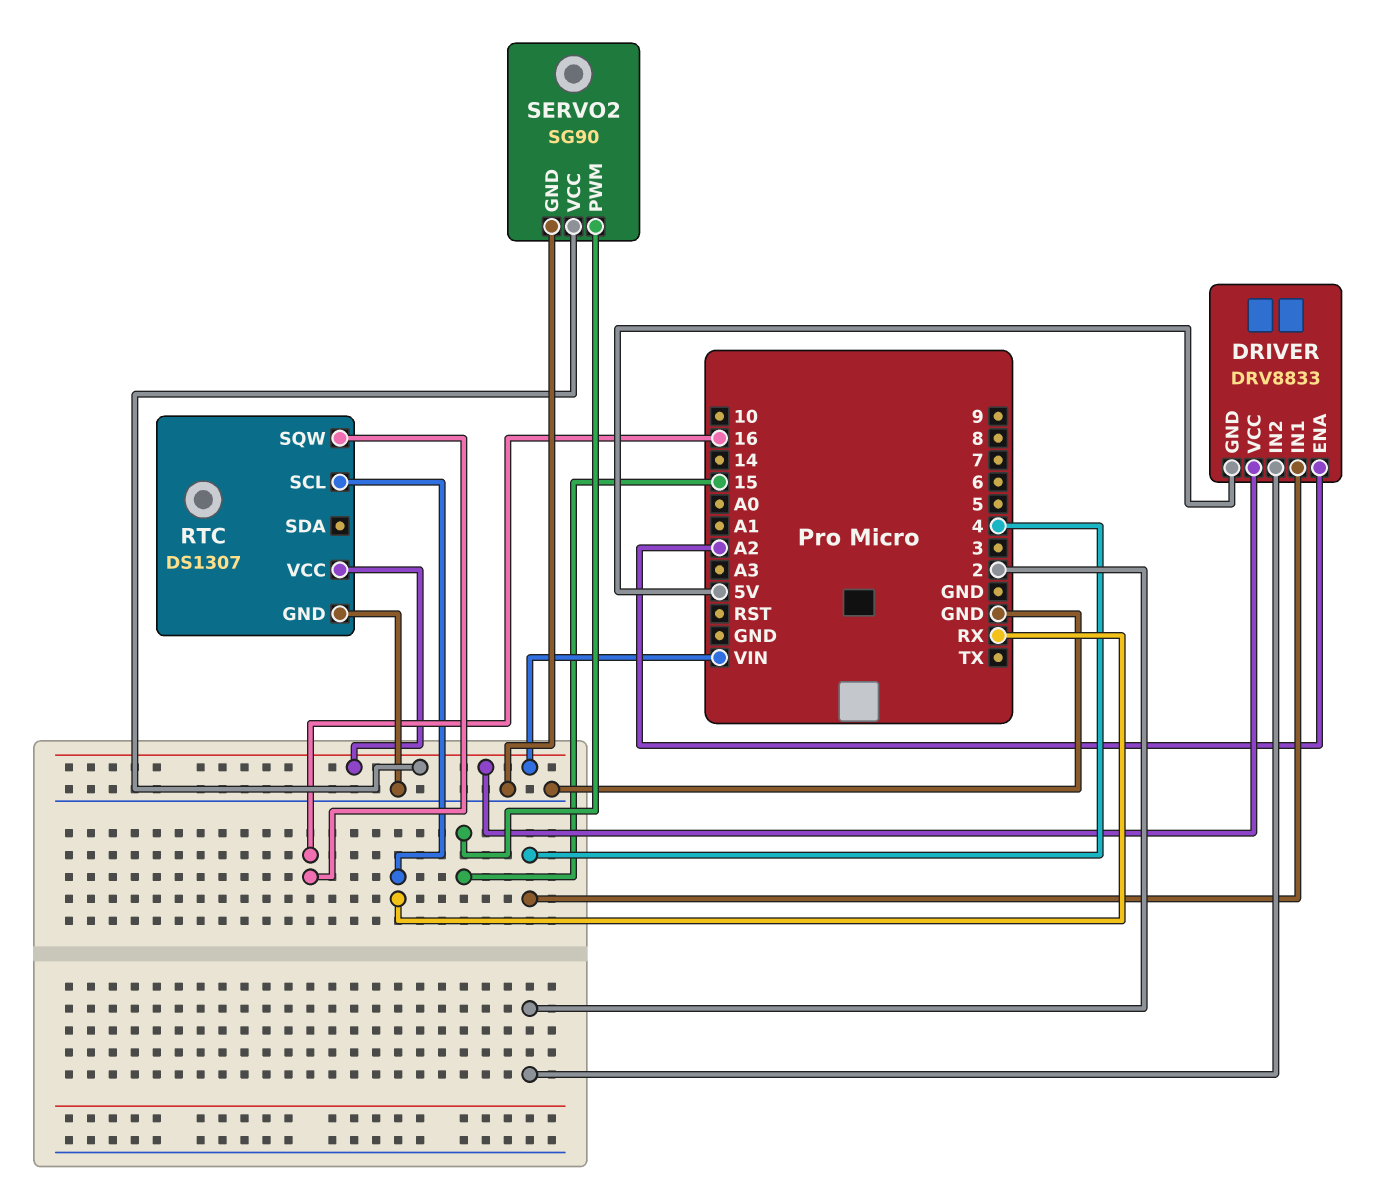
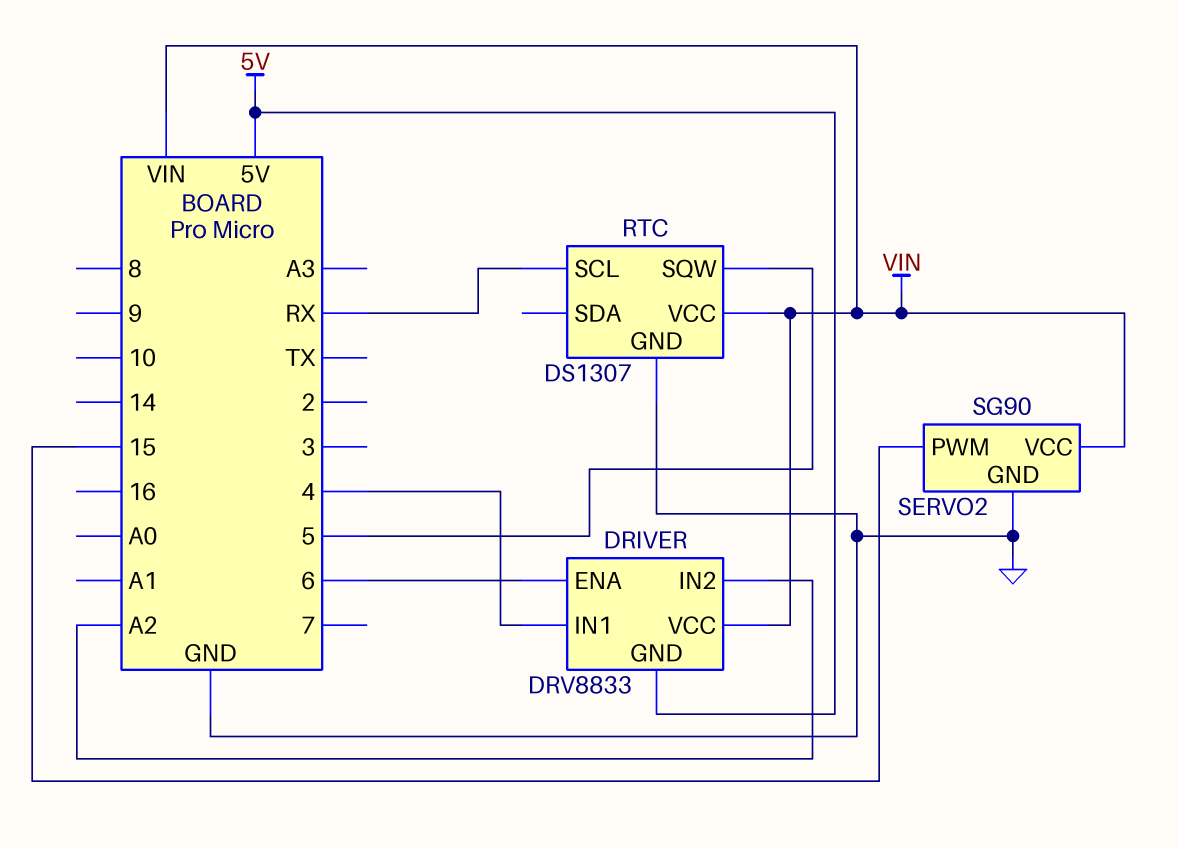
DRIVER pin ENA: A2 -> 6
DRIVER pin IN2: 2 -> A2
RTC pin SQW: 16 -> 5

